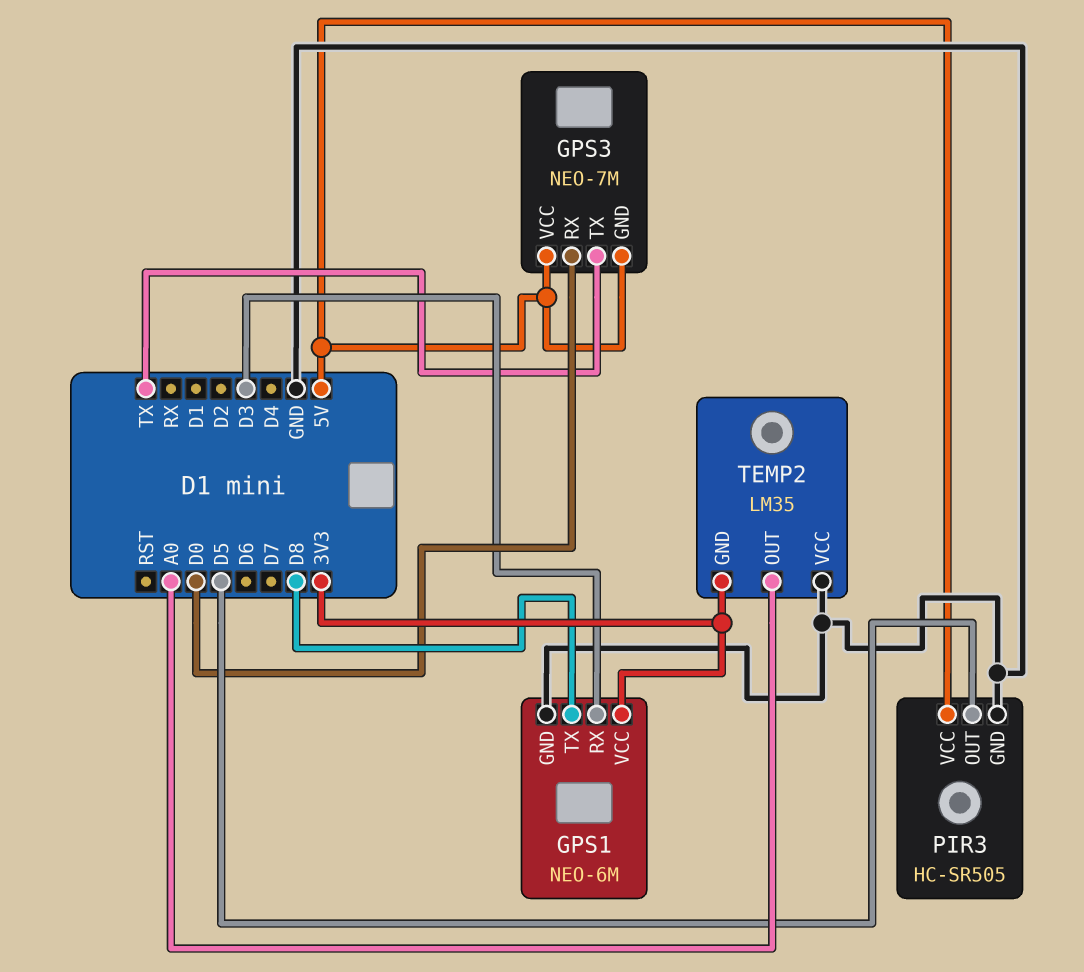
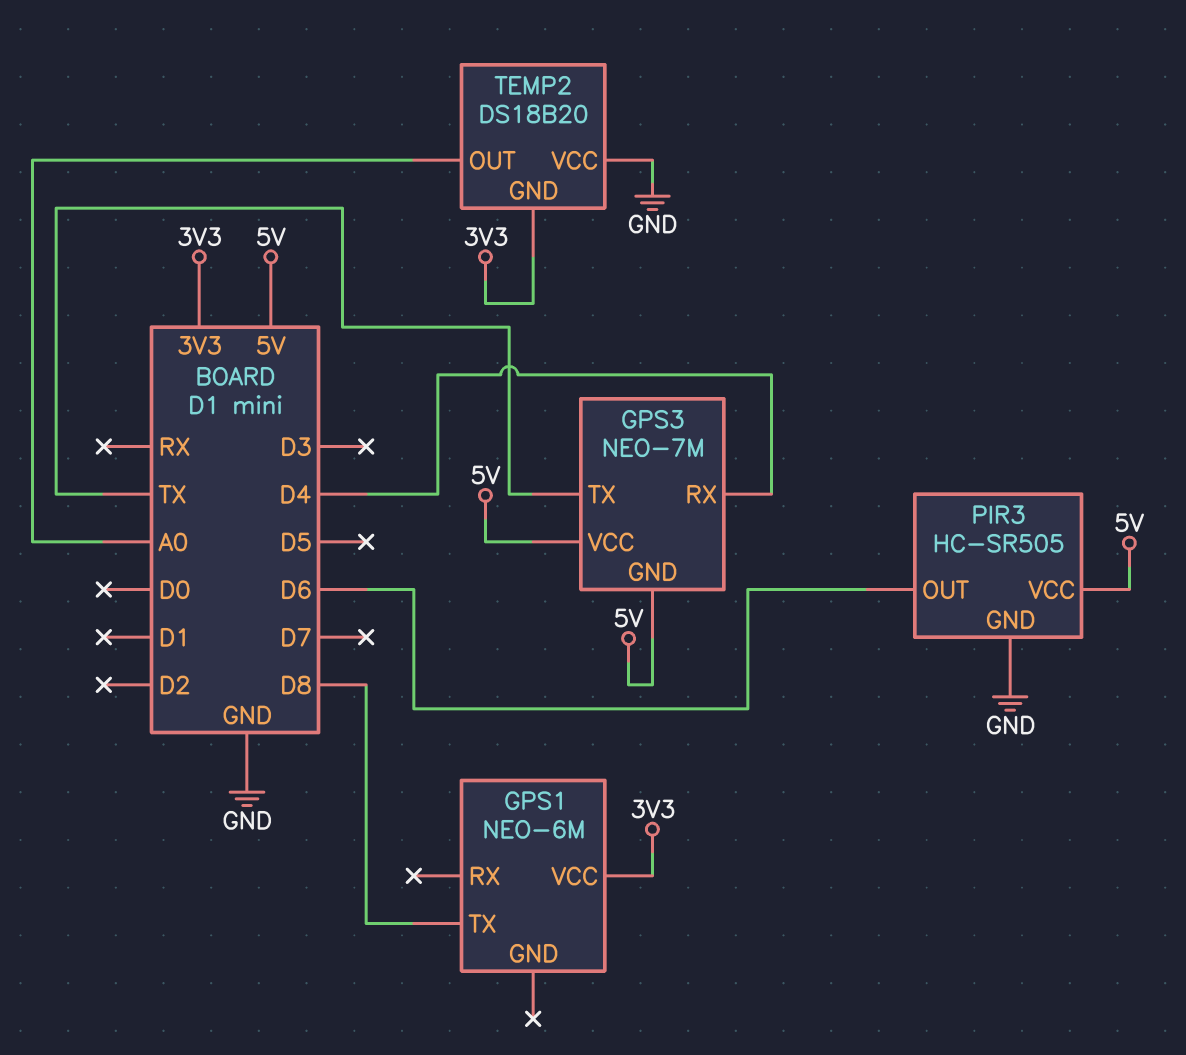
GPS1 pin GND: GND -> none
GPS1 pin RX: D3 -> none
GPS3 pin RX: D0 -> D4
PIR3 pin OUT: D5 -> D6
TEMP2: LM35 -> DS18B20

